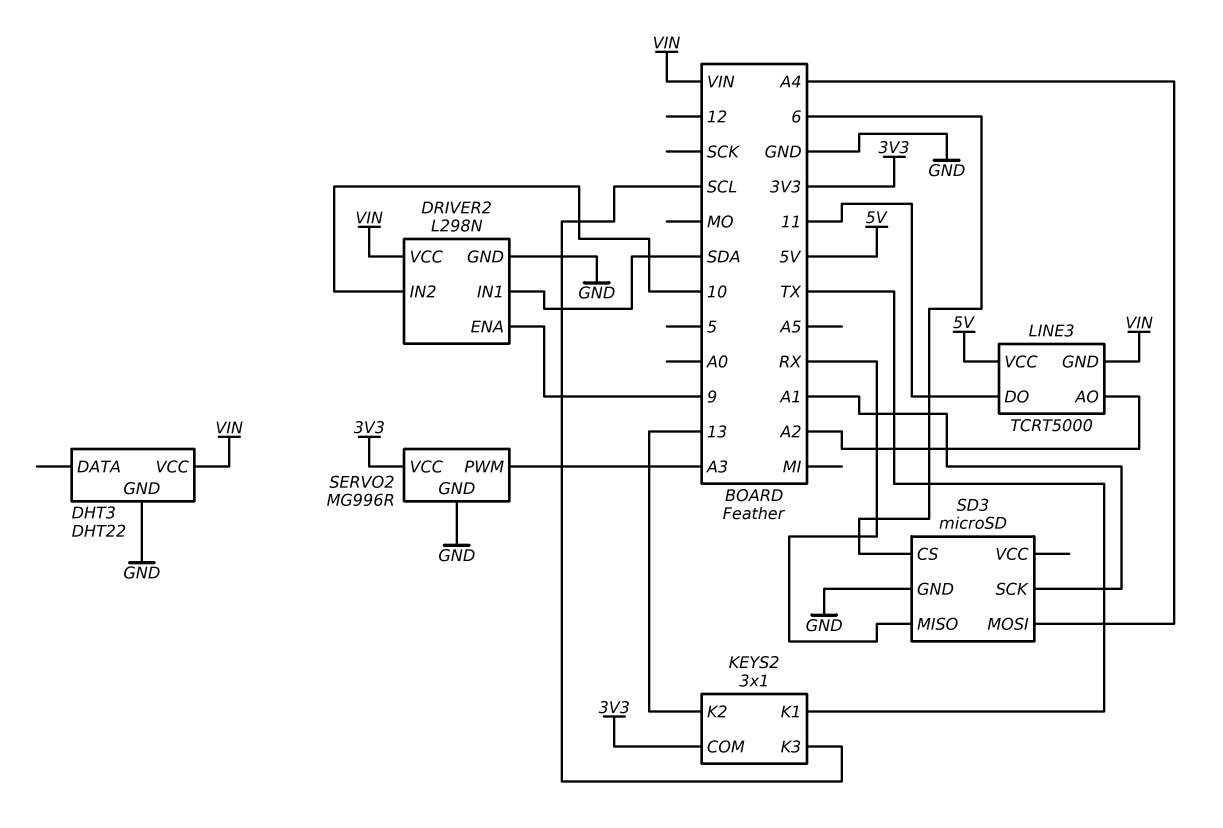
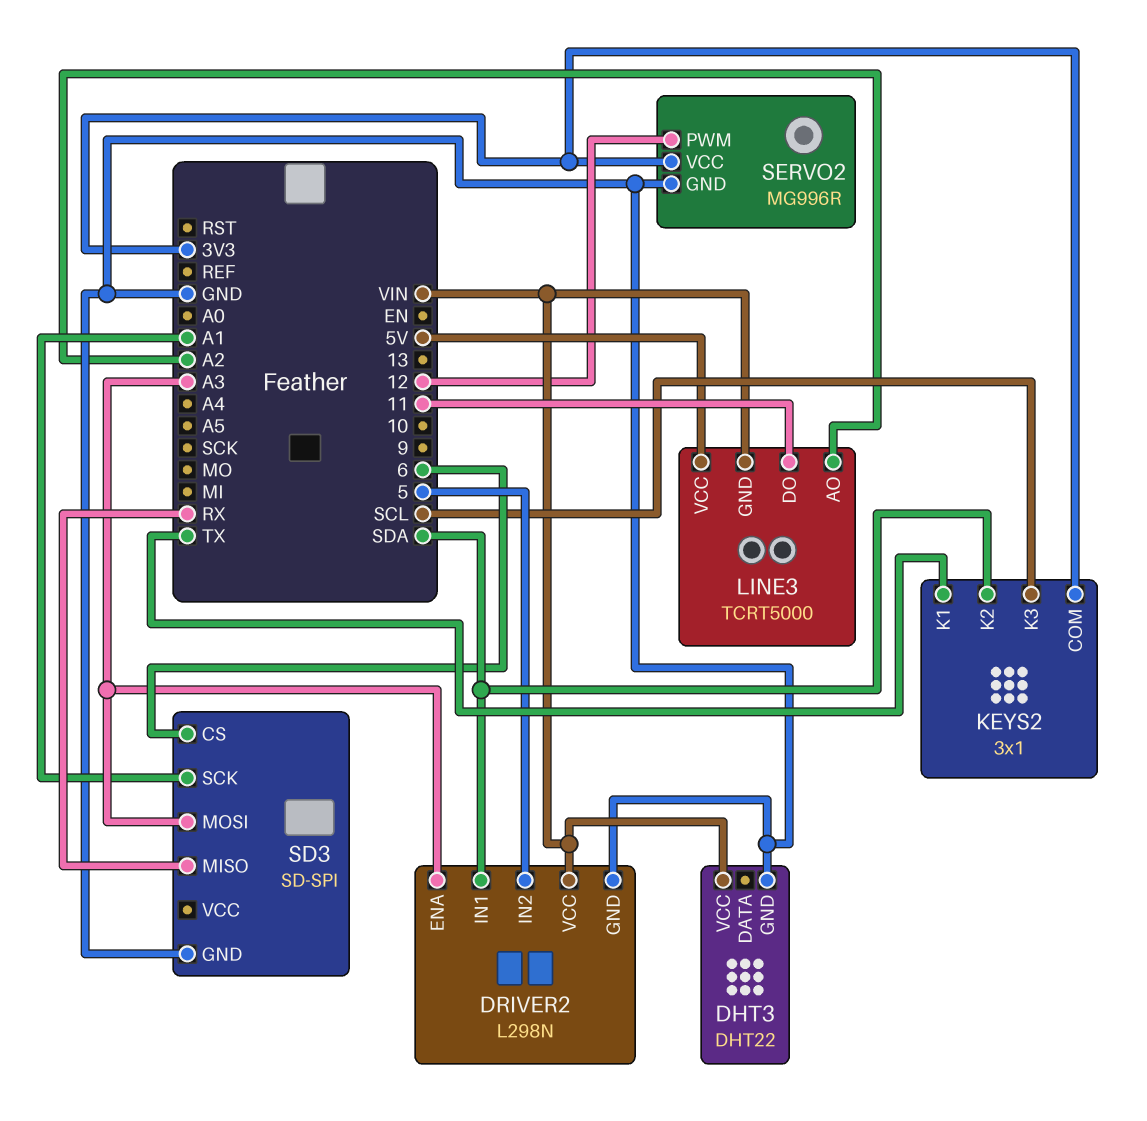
DRIVER2 pin ENA: 9 -> A3
DRIVER2 pin IN2: 10 -> 5
KEYS2 pin K2: 13 -> SDA
SD3: microSD -> SD-SPI
SD3 pin MOSI: A4 -> A3
SERVO2 pin PWM: A3 -> 12

